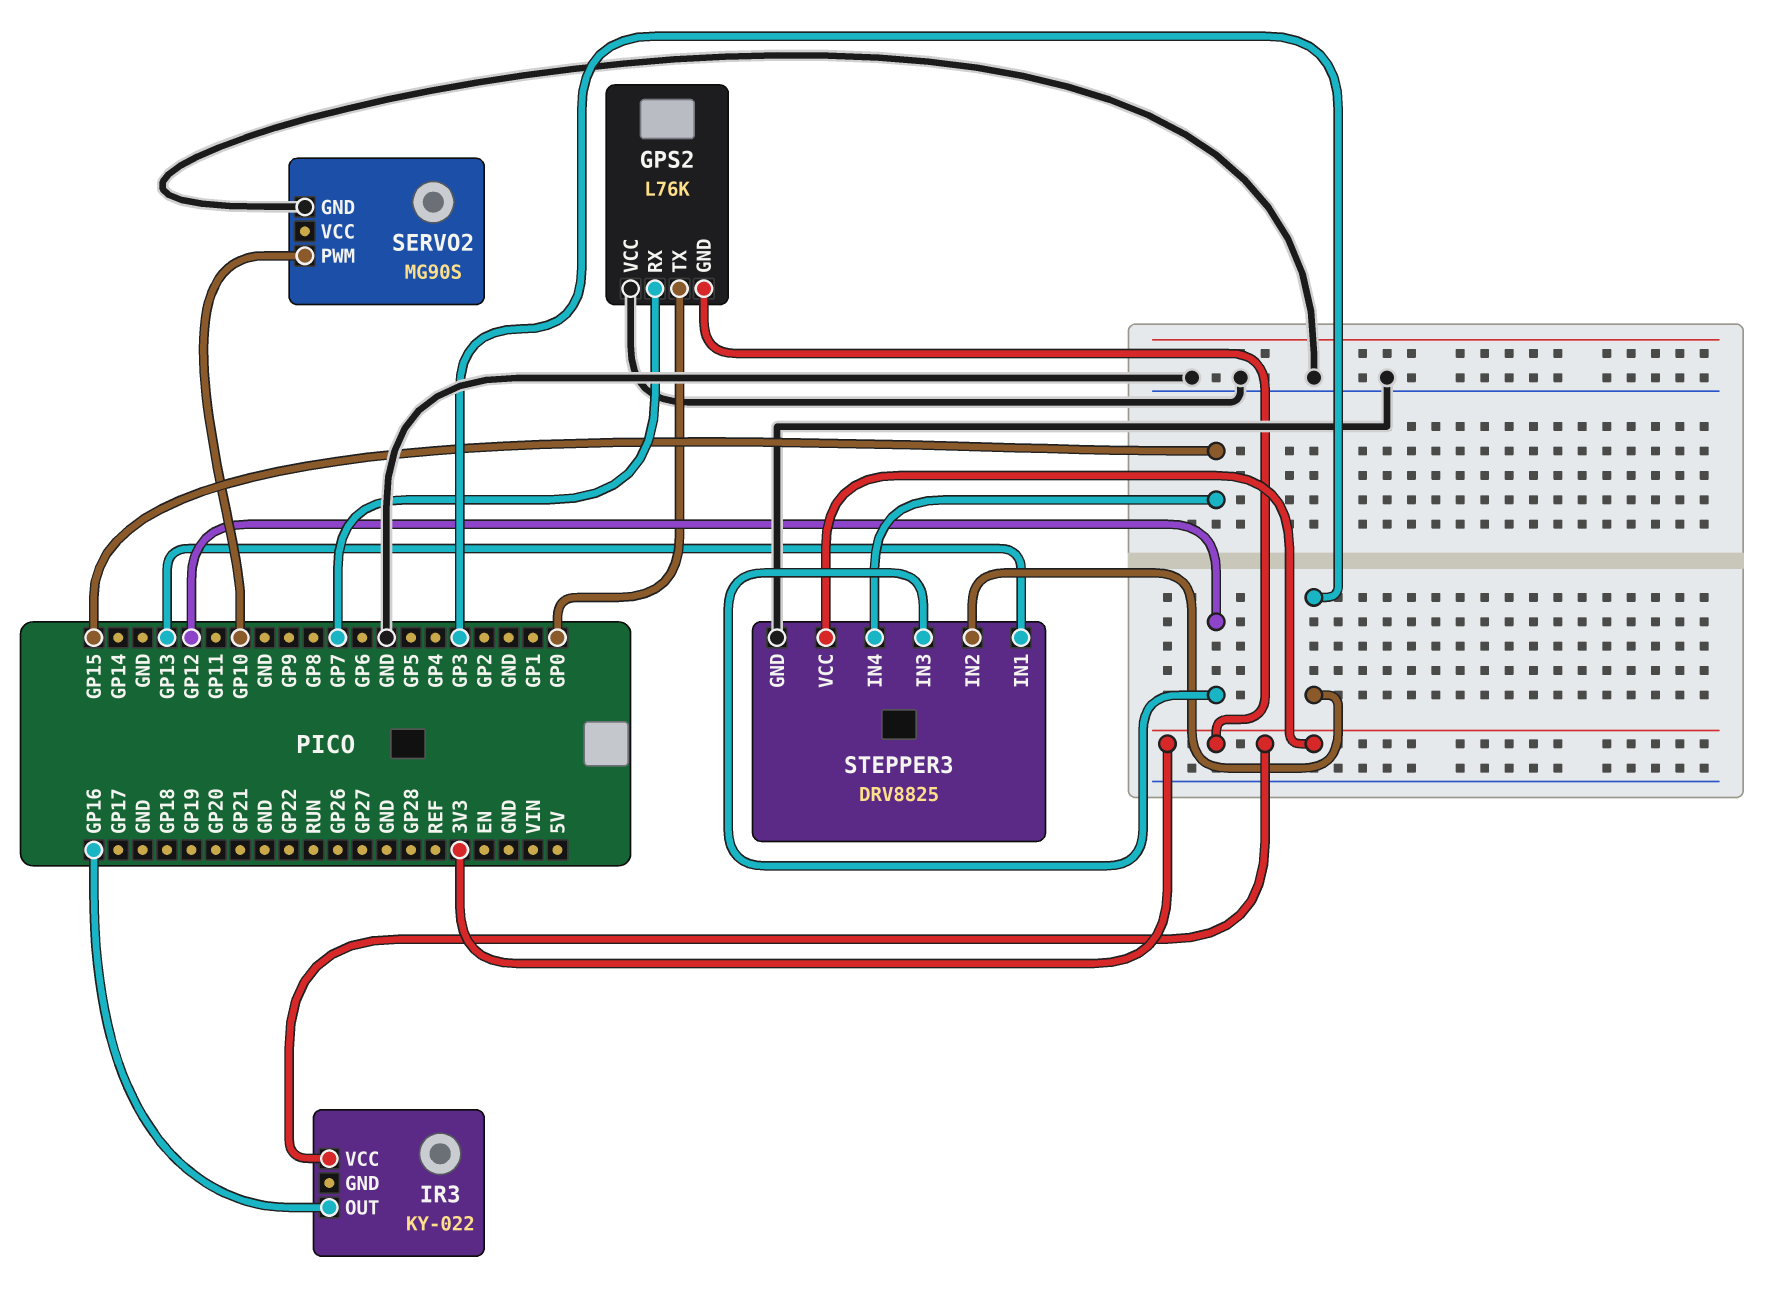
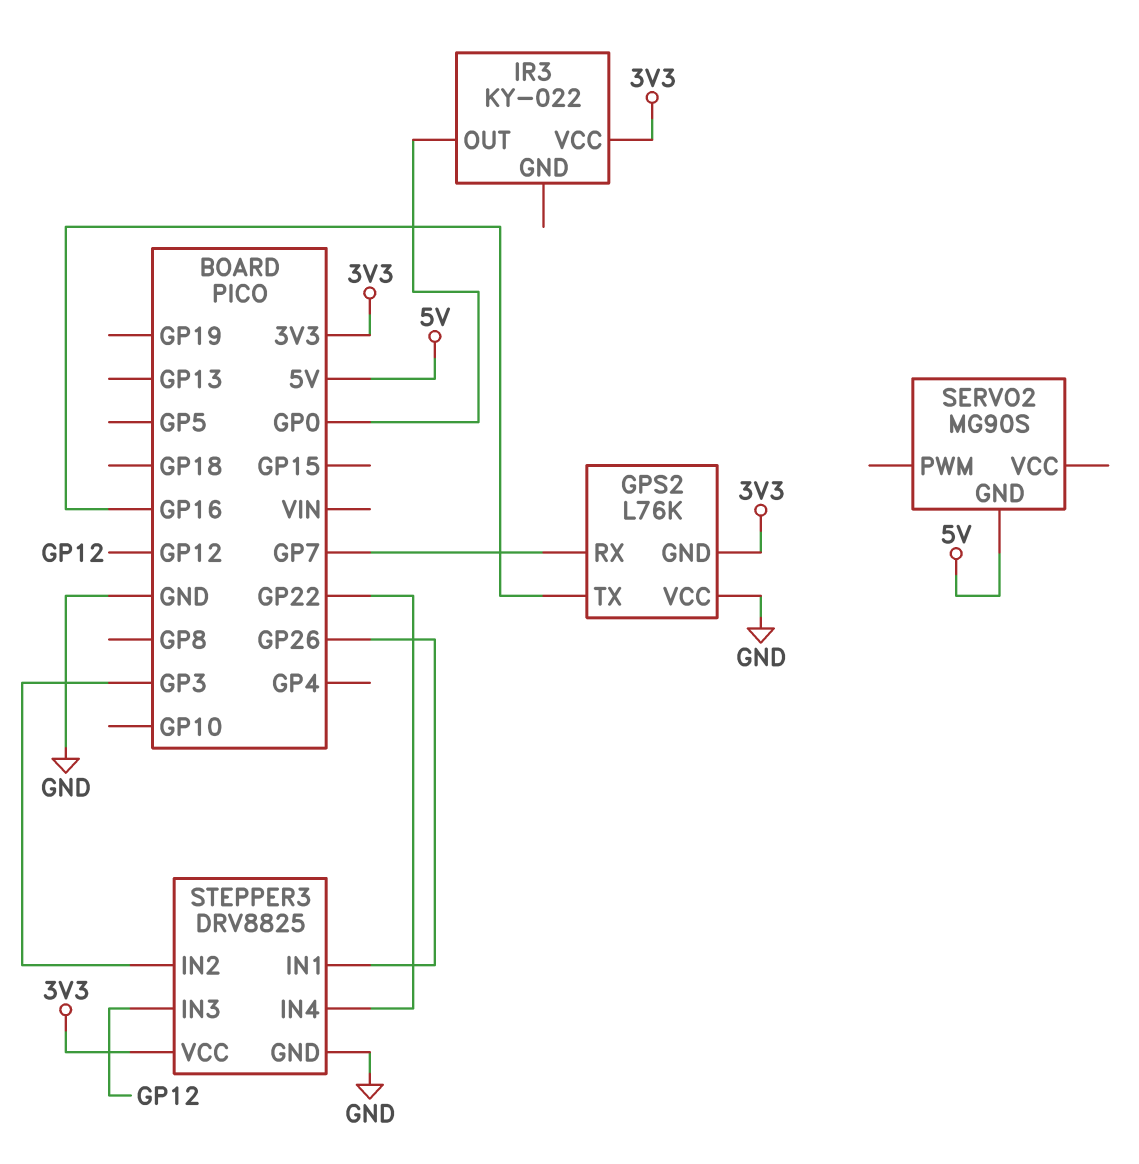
GPS2 pin TX: GP0 -> GP16
IR3 pin OUT: GP16 -> GP0
SERVO2 pin GND: GND -> 5V
SERVO2 pin PWM: GP10 -> none
STEPPER3 pin IN1: GP13 -> GP26
STEPPER3 pin IN4: GP15 -> GP22

